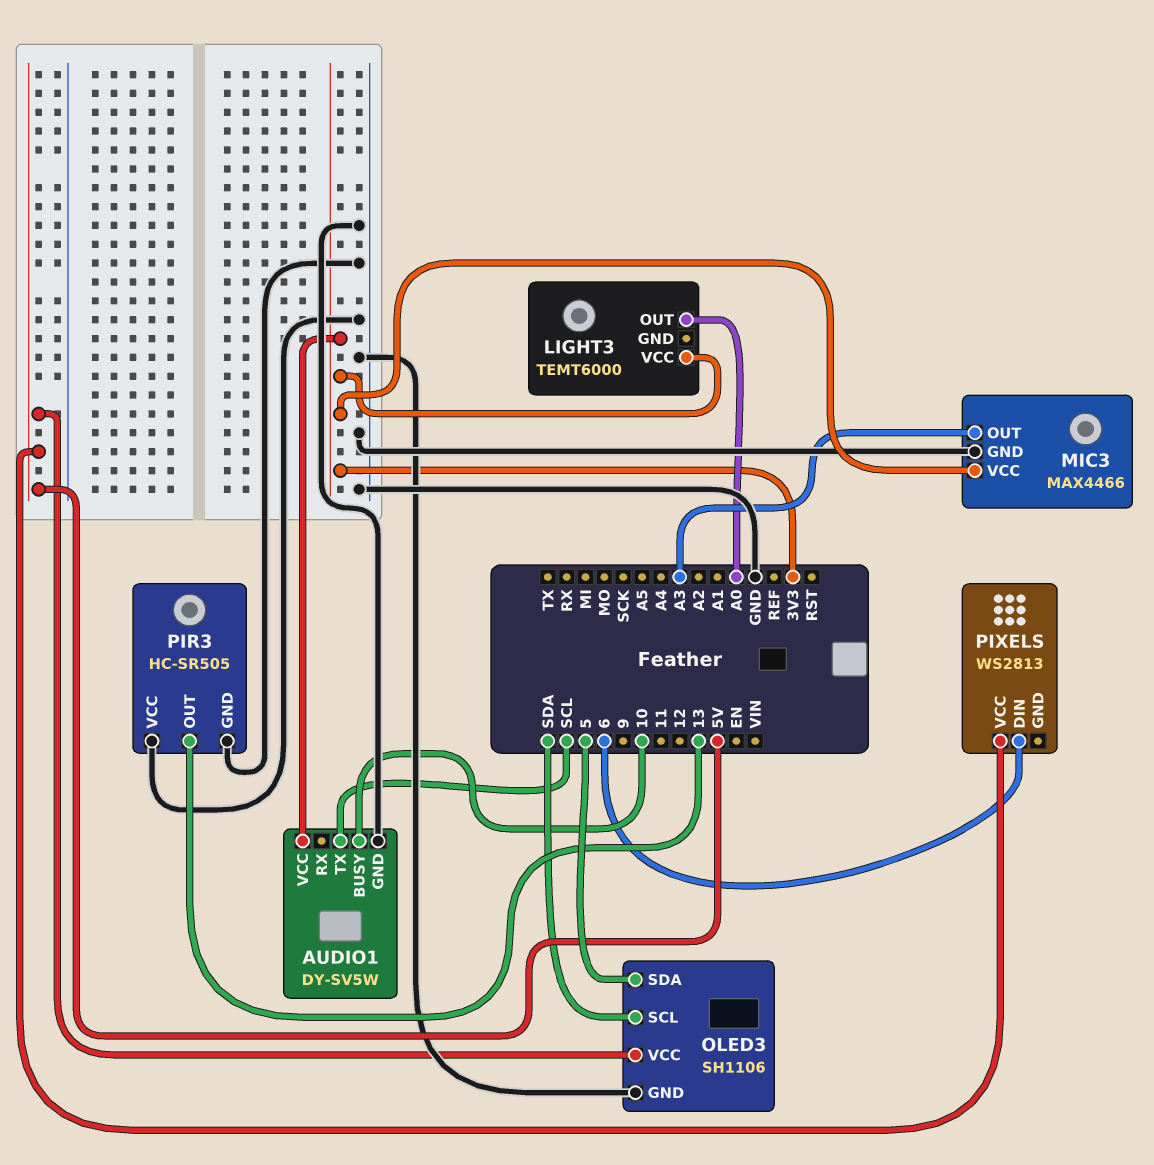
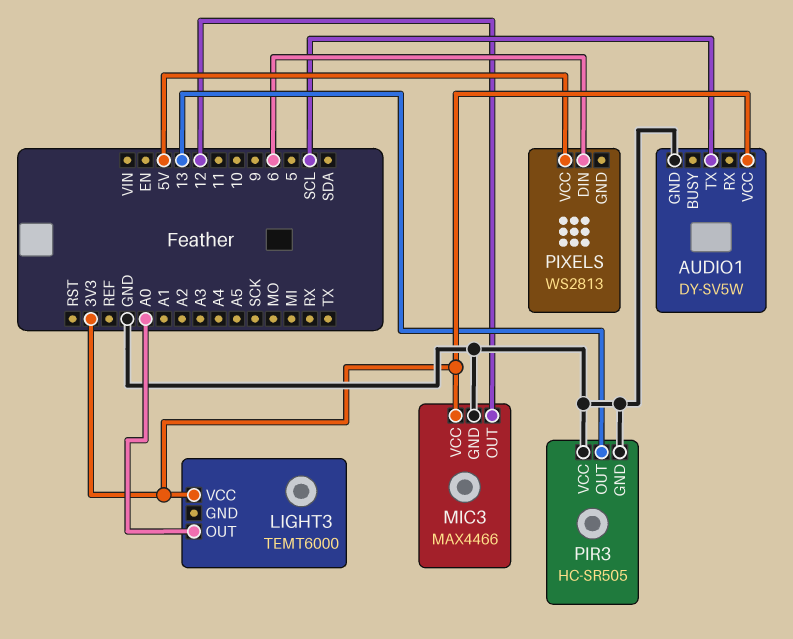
AUDIO1 pin BUSY: 10 -> none
MIC3 pin OUT: A3 -> 12
OLED3: SH1106 -> none
OLED3 pin GND: GND -> none
OLED3 pin SCL: SDA -> none
OLED3 pin SDA: 5 -> none
OLED3 pin VCC: 5V -> none

